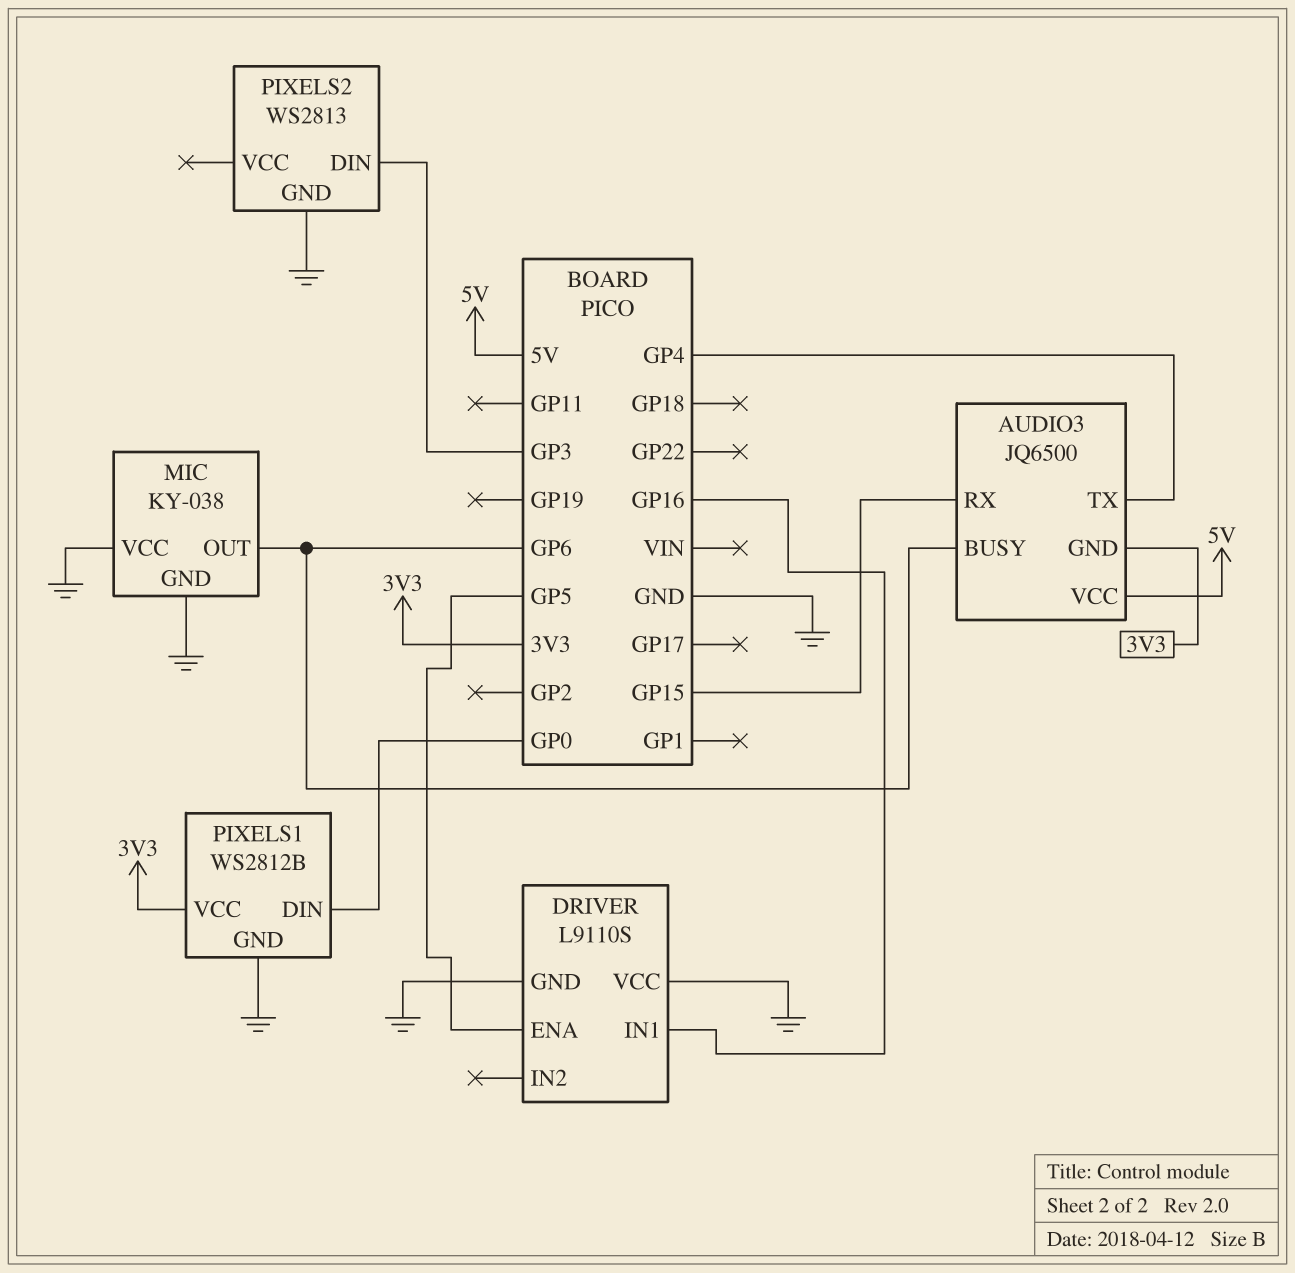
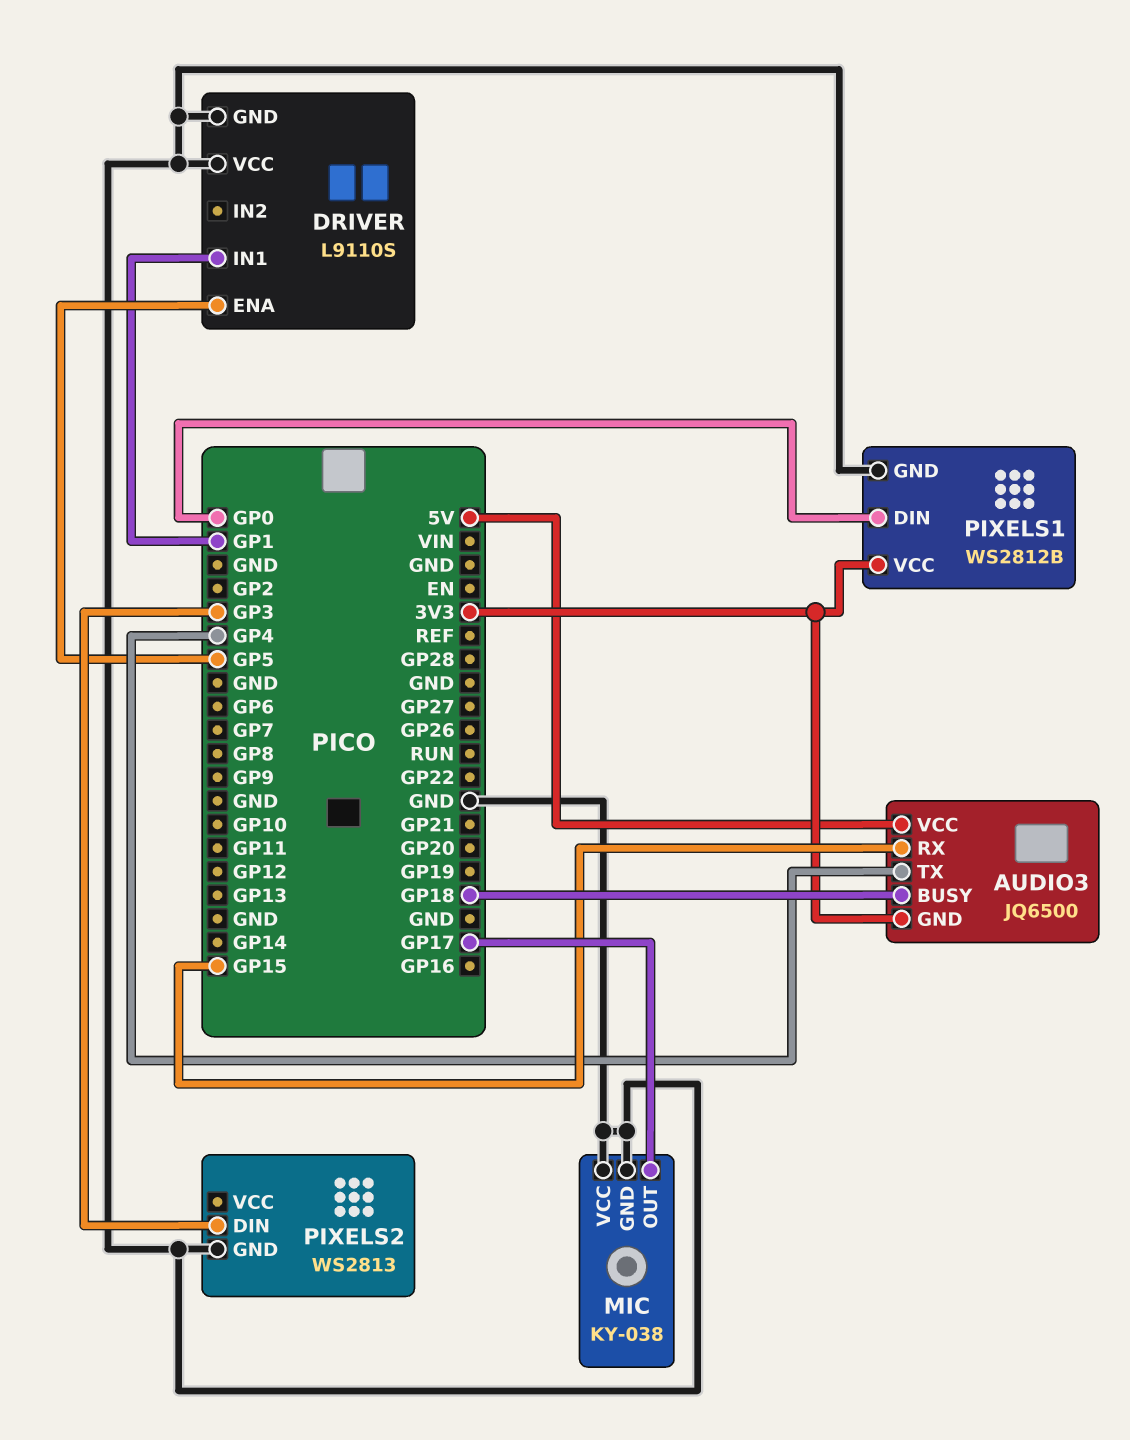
AUDIO3 pin BUSY: GP6 -> GP18
DRIVER pin IN1: GP16 -> GP1
MIC pin OUT: GP6 -> GP17

